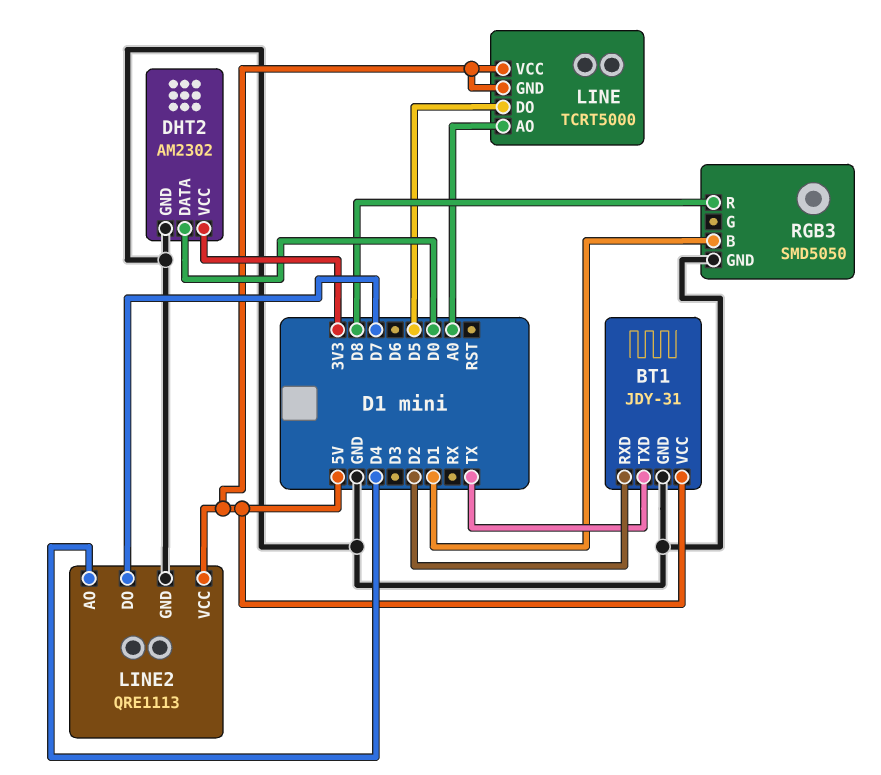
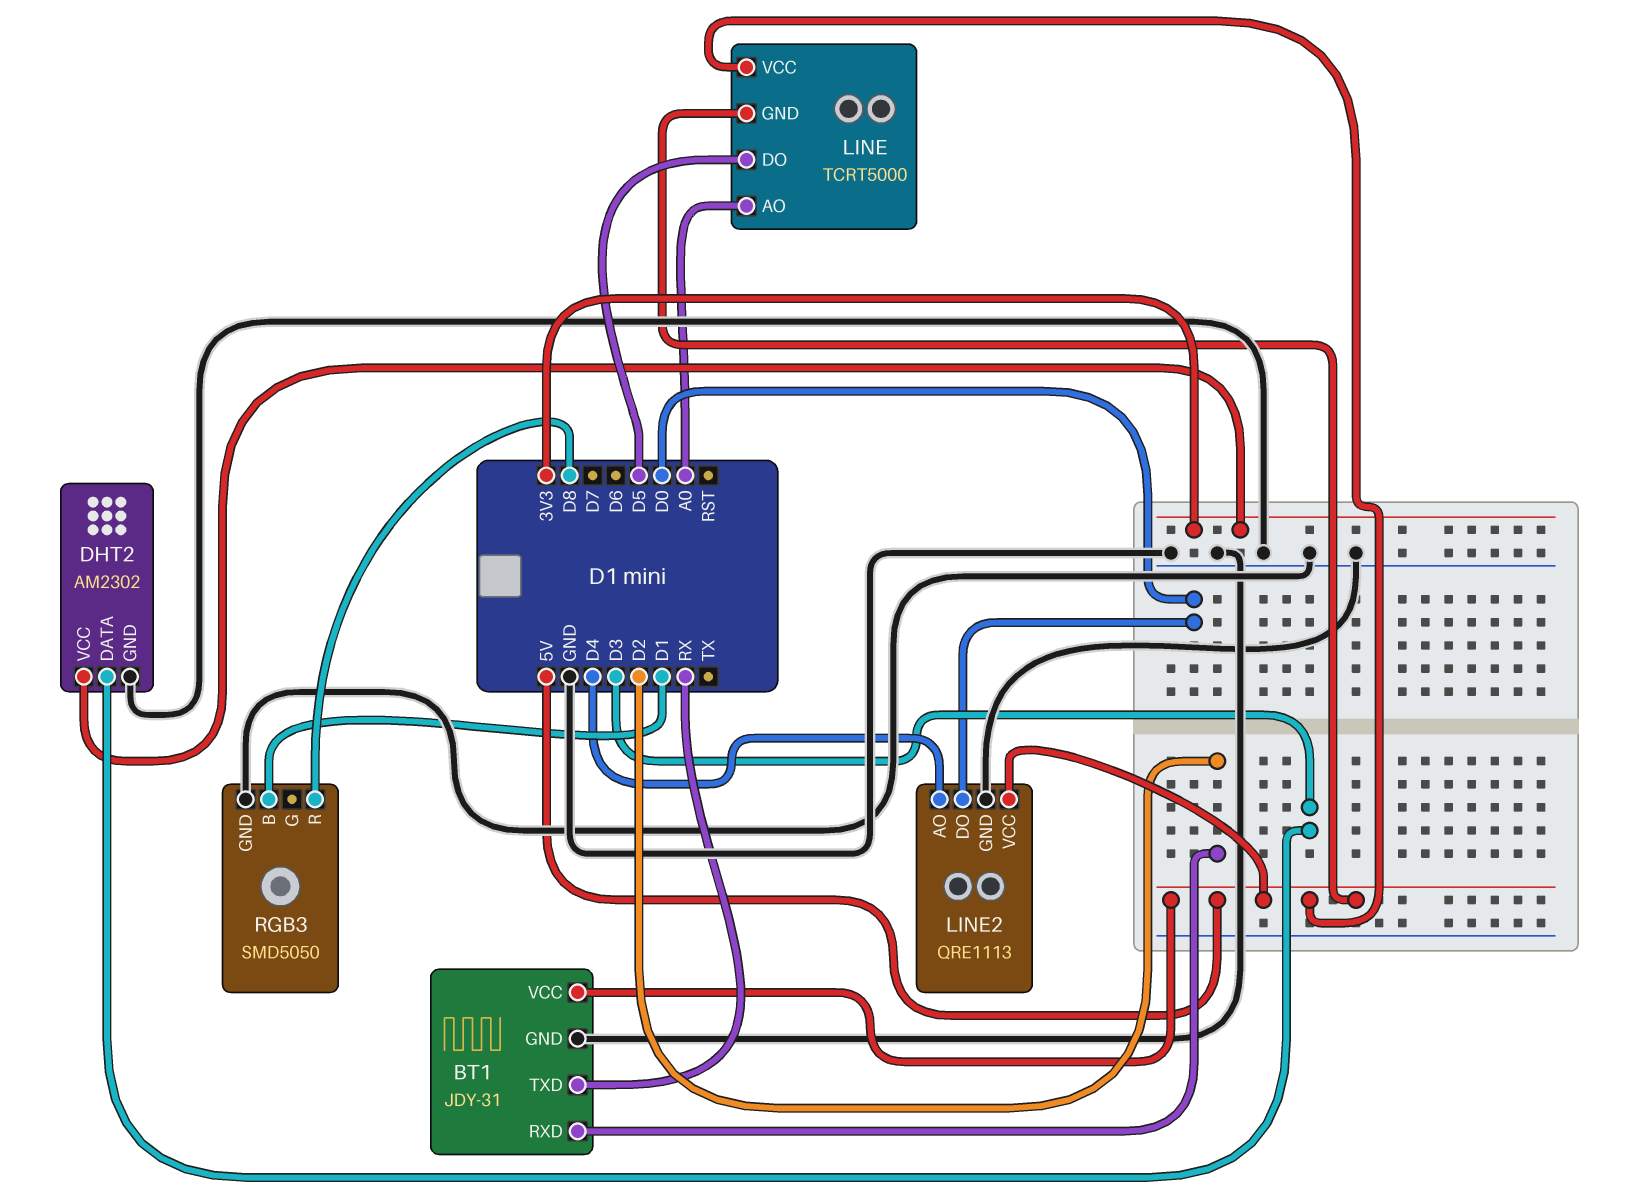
BT1 pin TXD: TX -> RX
DHT2 pin DATA: D0 -> D3
LINE2 pin DO: D7 -> D0

